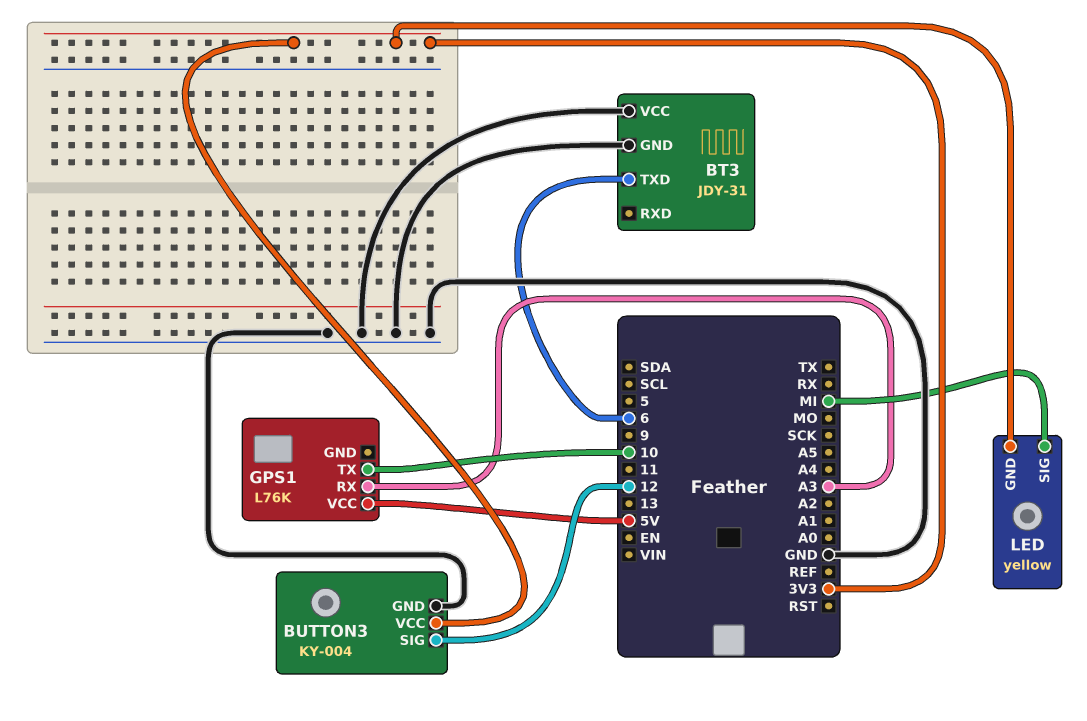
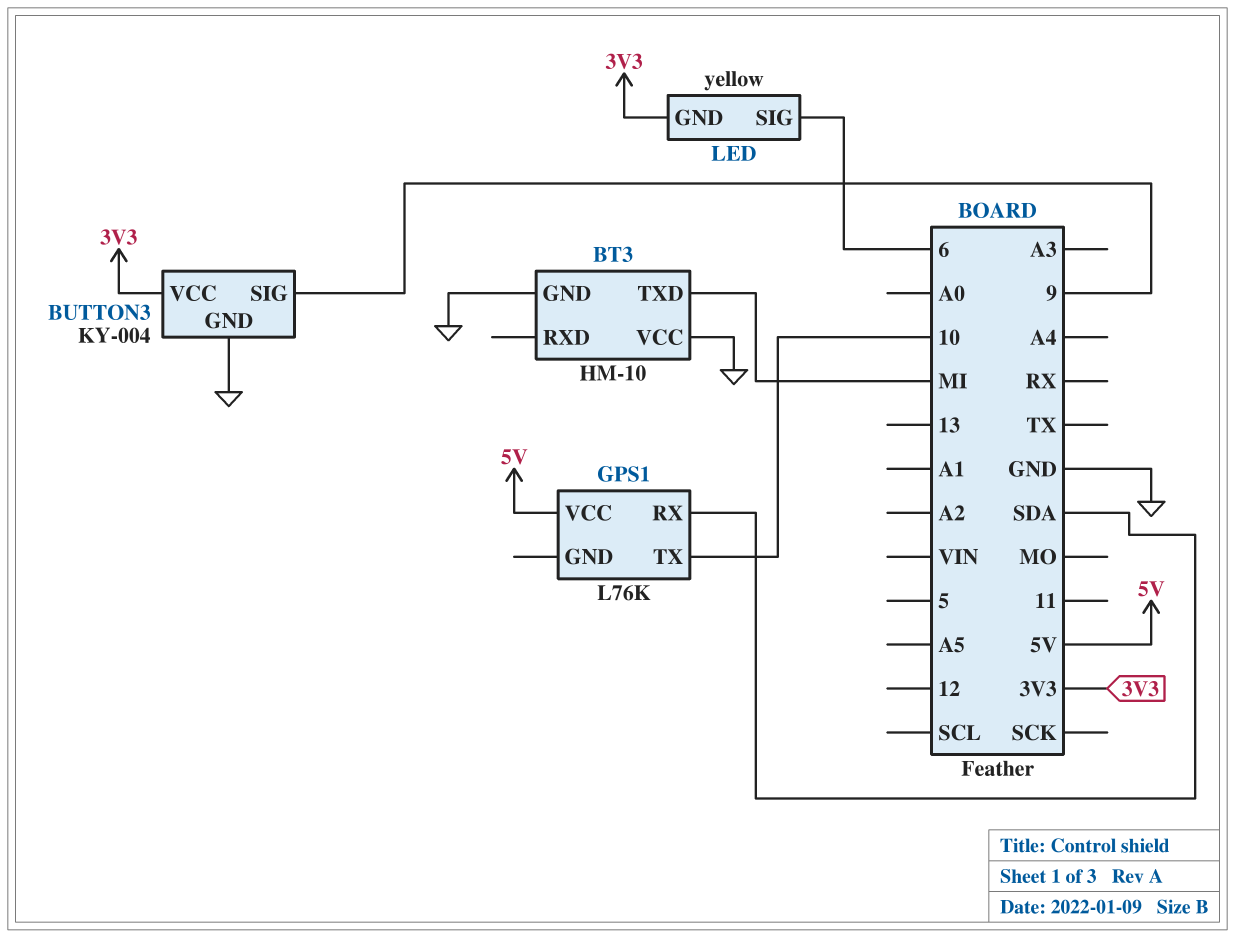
BT3: JDY-31 -> HM-10
BT3 pin TXD: 6 -> MI
BUTTON3 pin SIG: 12 -> 9
GPS1 pin RX: A3 -> SDA
LED pin SIG: MI -> 6

